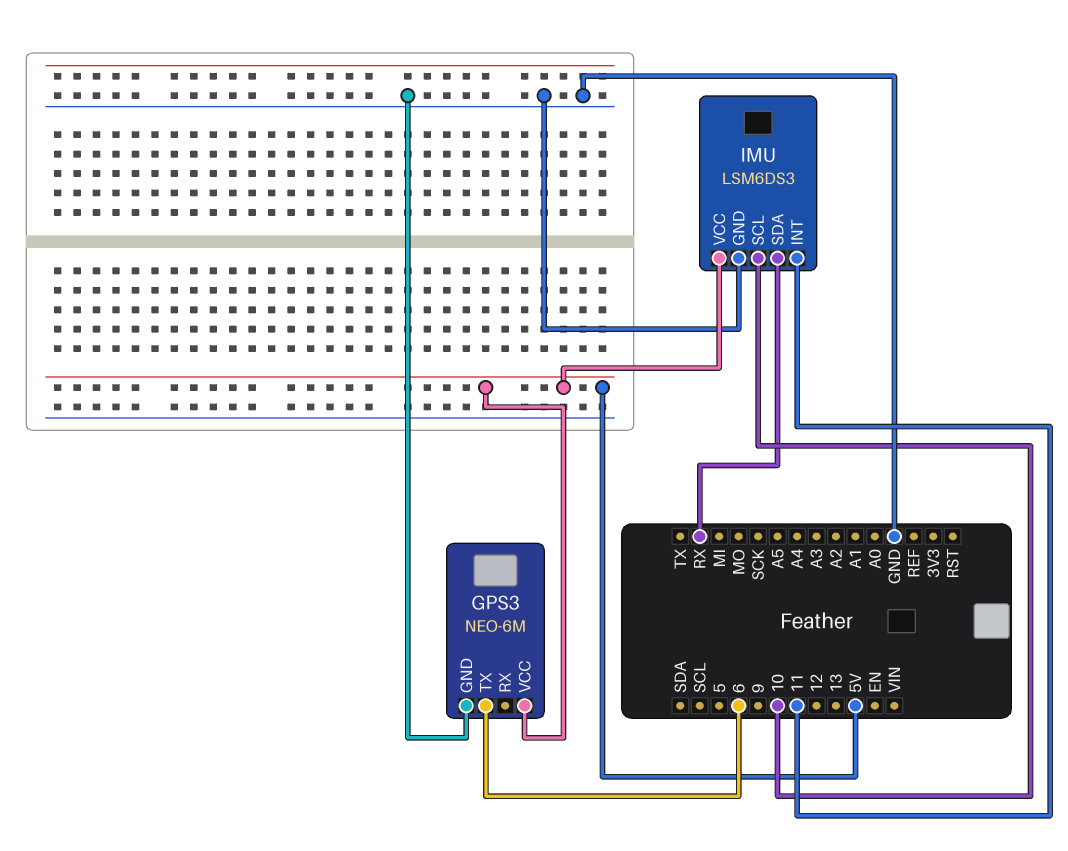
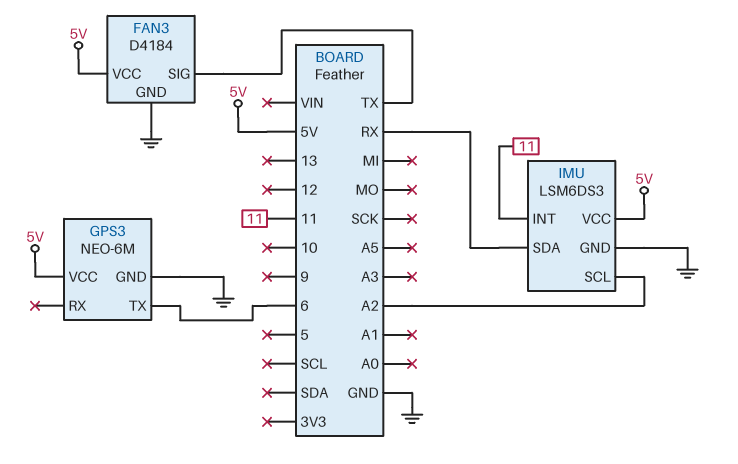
FAN3: none -> D4184
FAN3 pin GND: none -> GND
FAN3 pin SIG: none -> TX
FAN3 pin VCC: none -> 5V
IMU pin SCL: 10 -> A2

